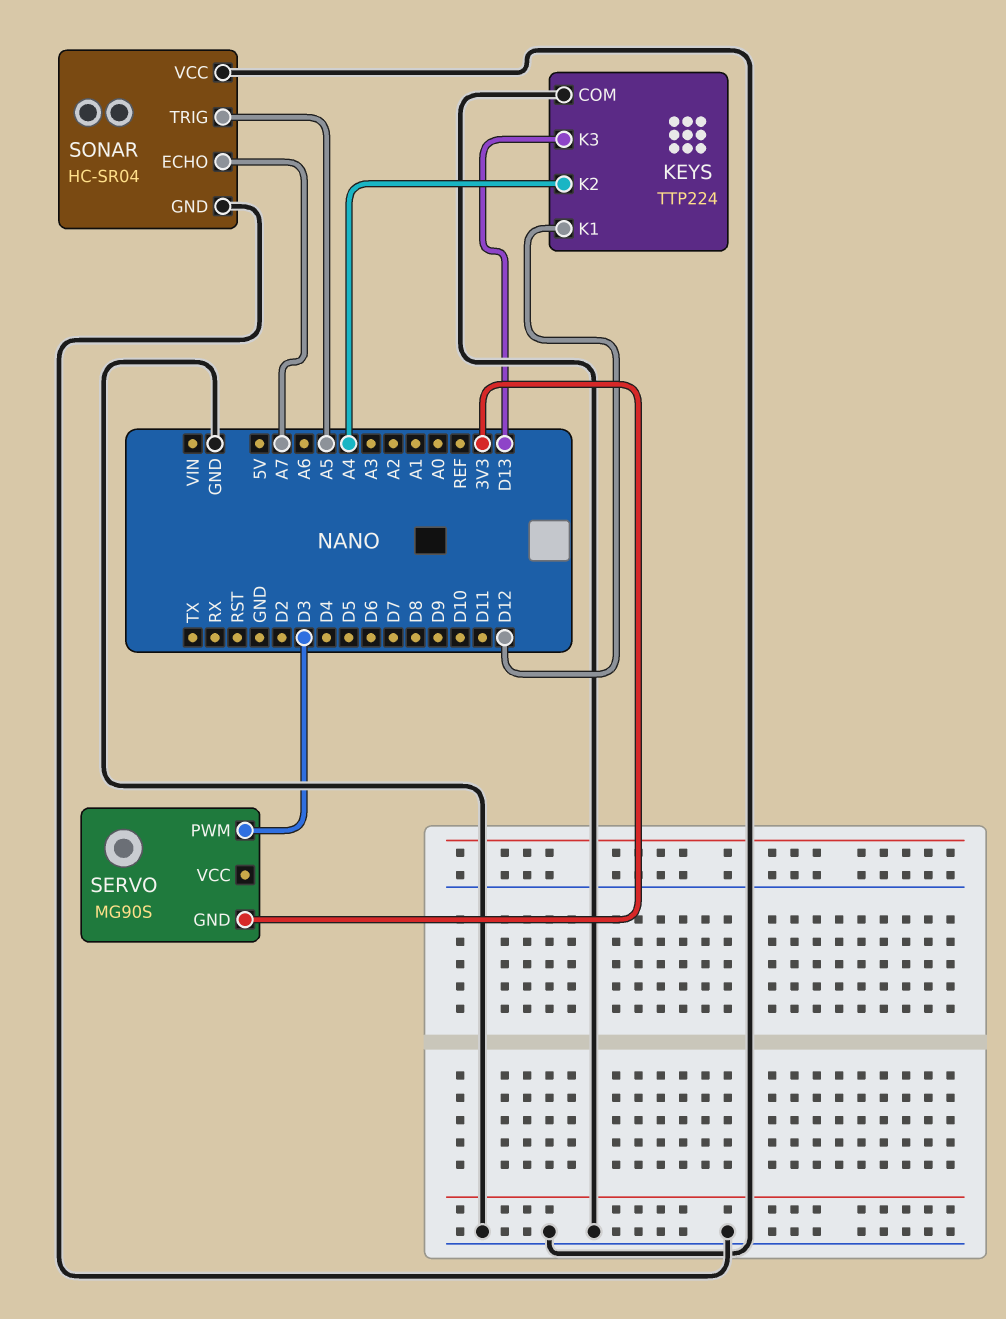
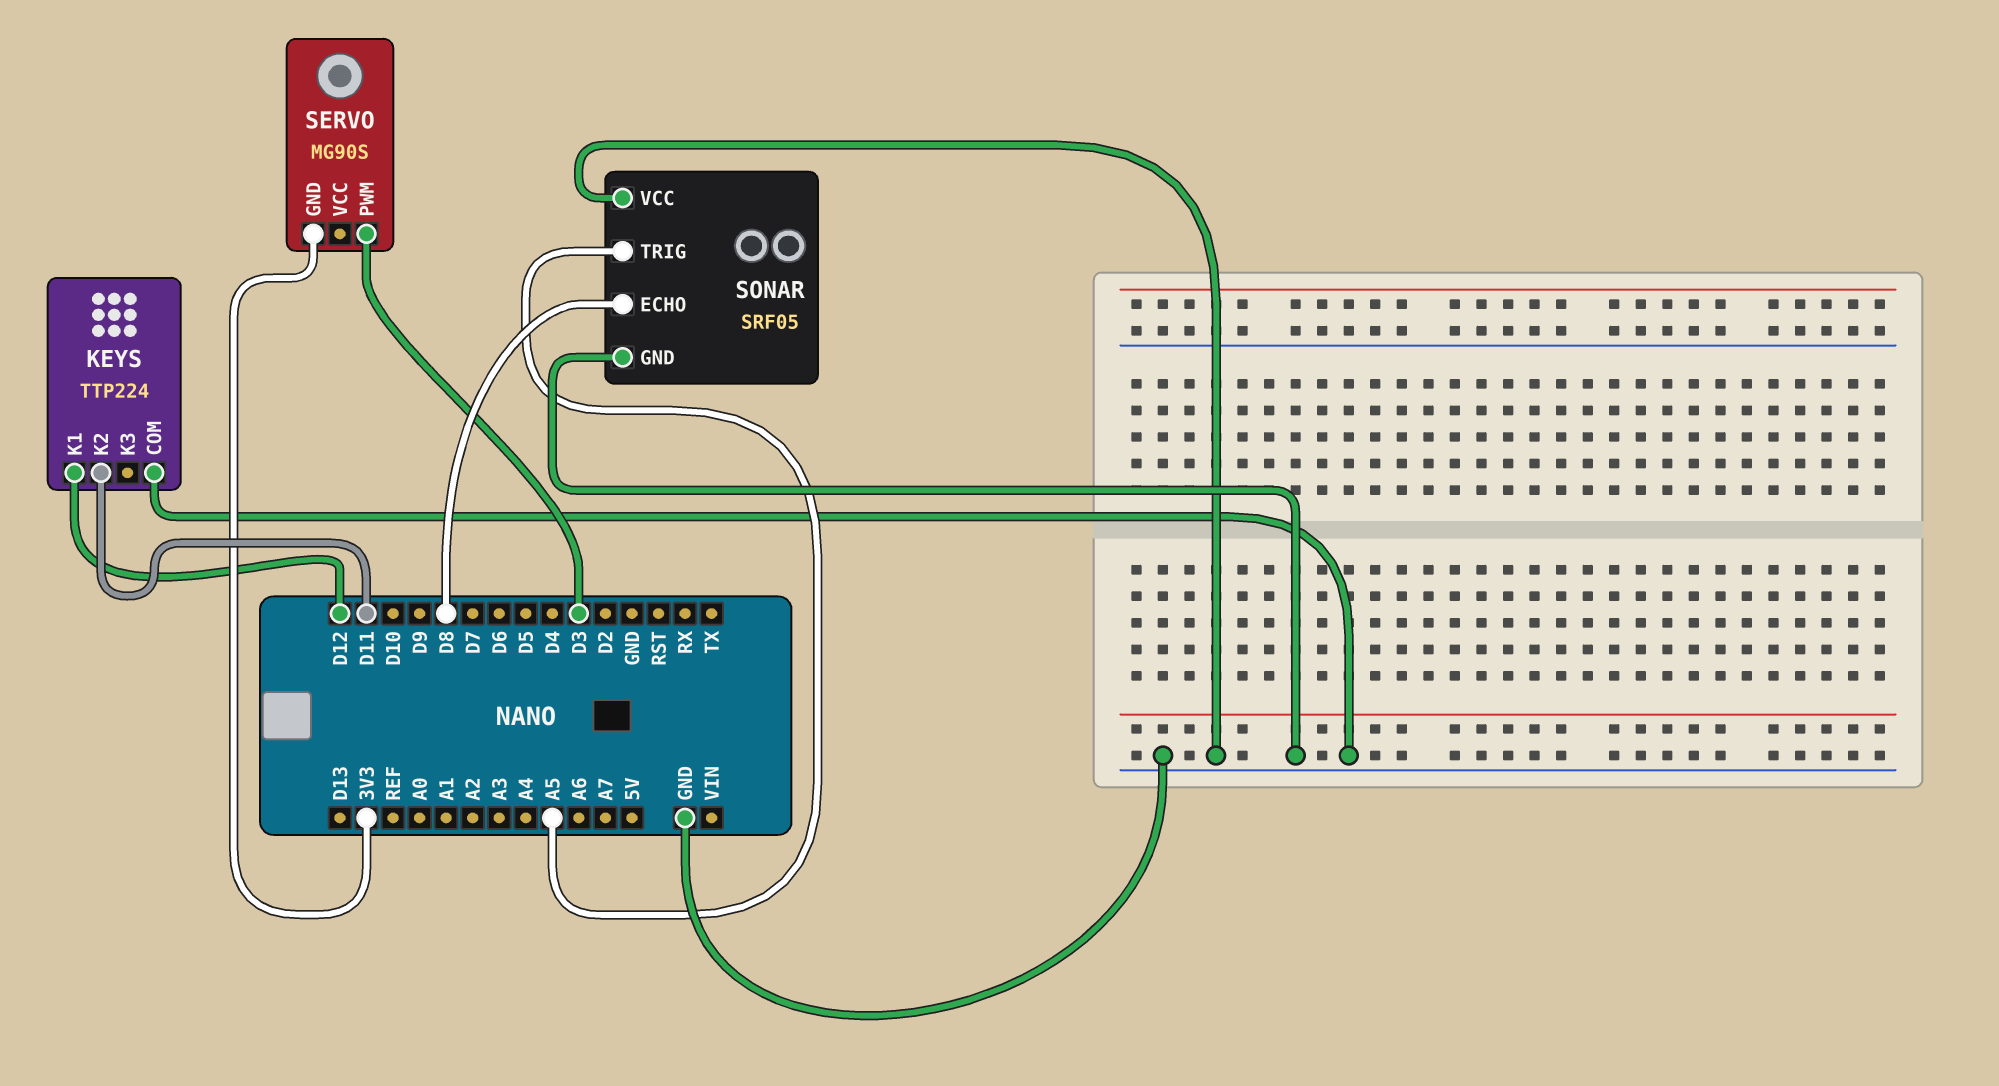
KEYS pin K2: A4 -> D11
KEYS pin K3: D13 -> none
SONAR: HC-SR04 -> SRF05
SONAR pin ECHO: A7 -> D8

